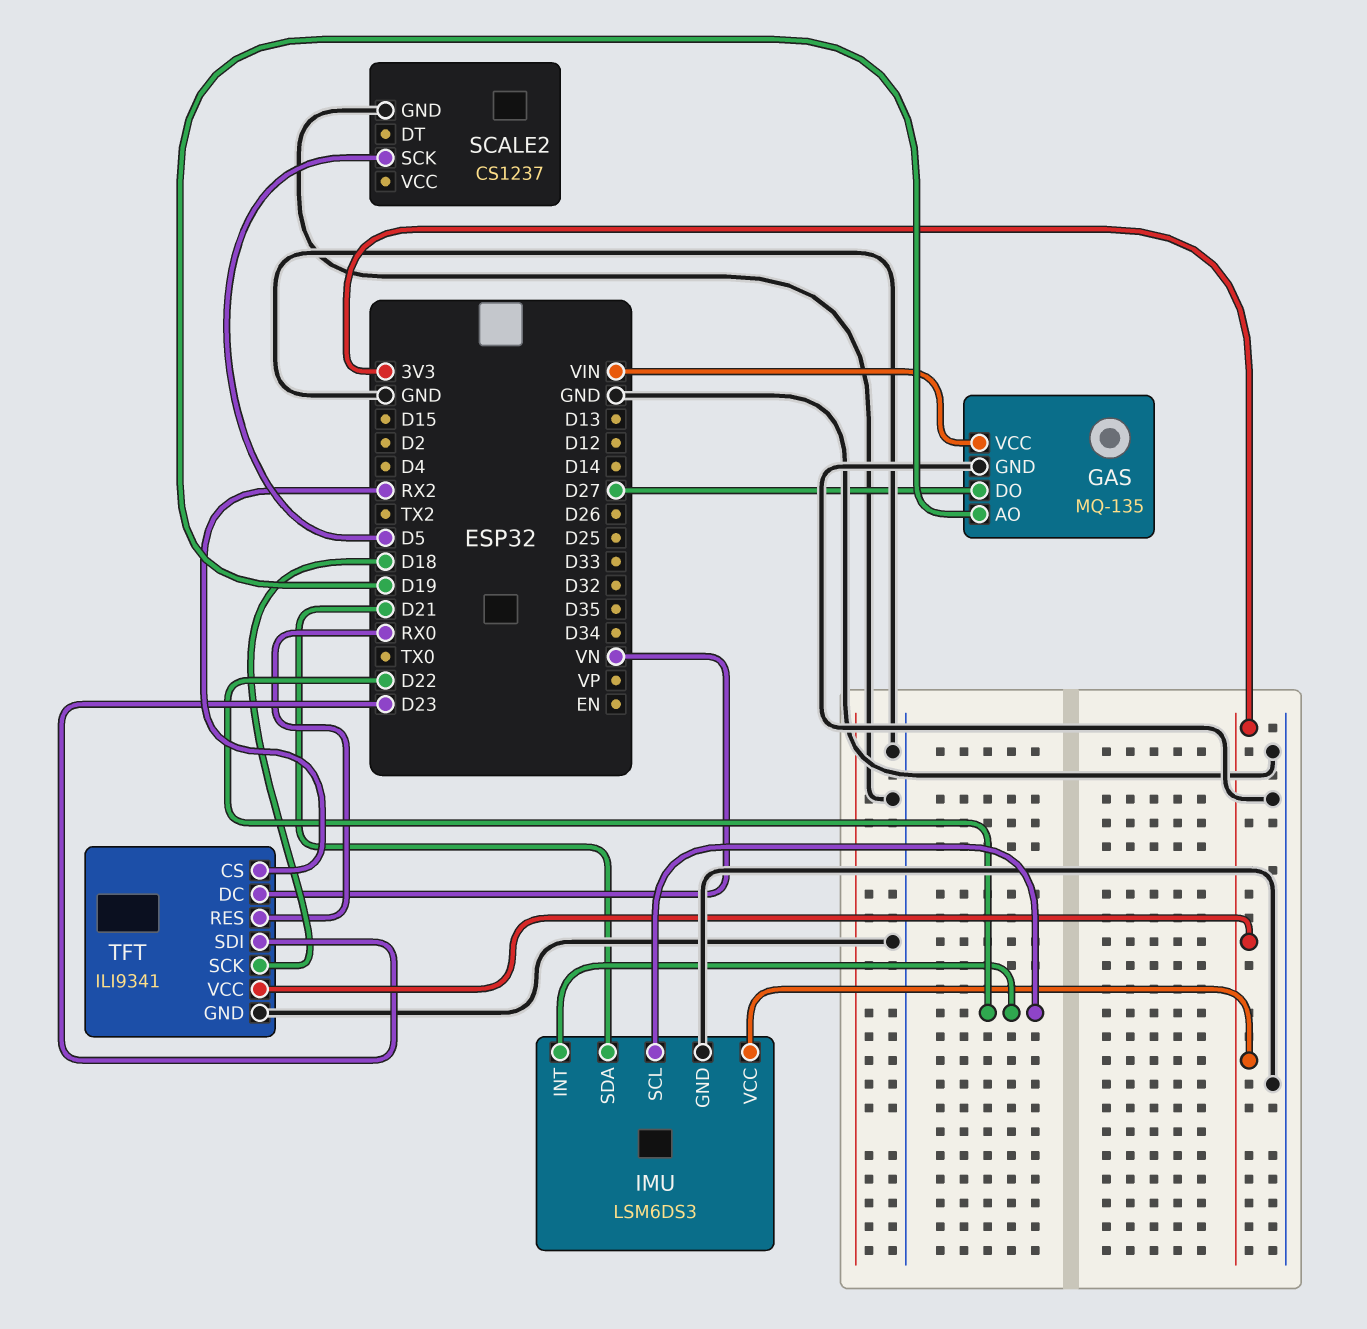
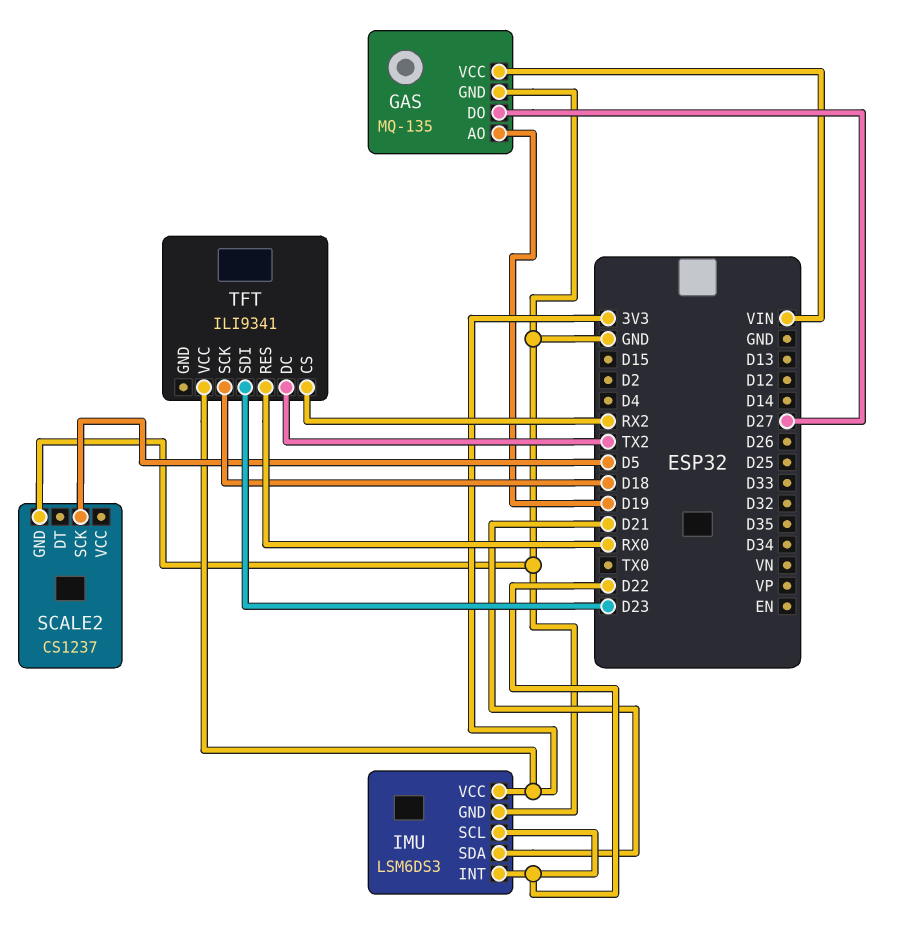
TFT pin DC: VN -> TX2
TFT pin GND: GND -> none

